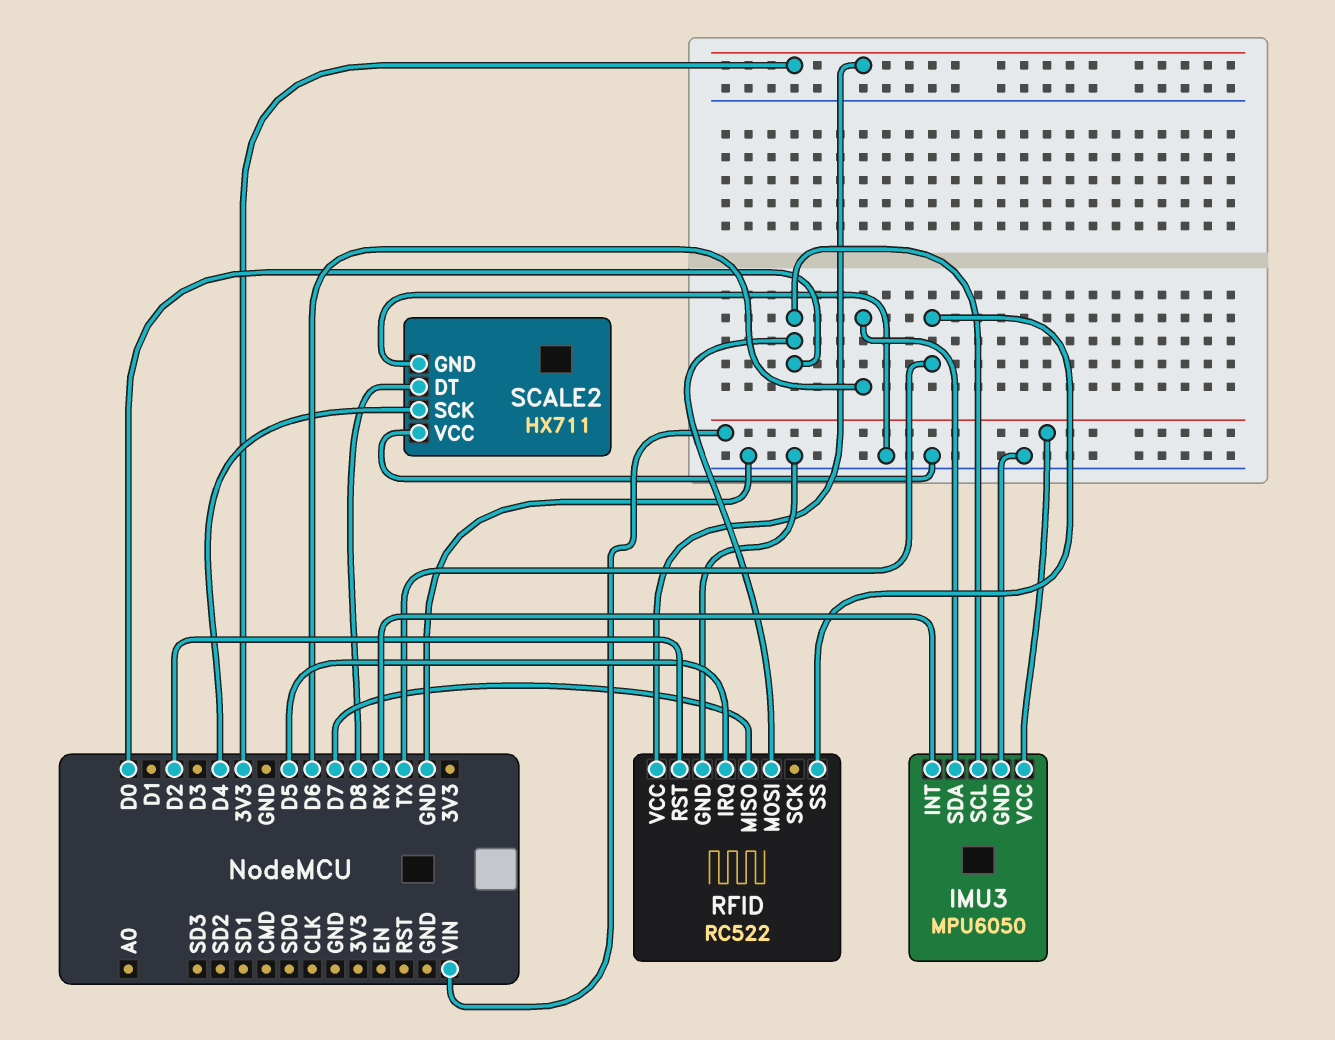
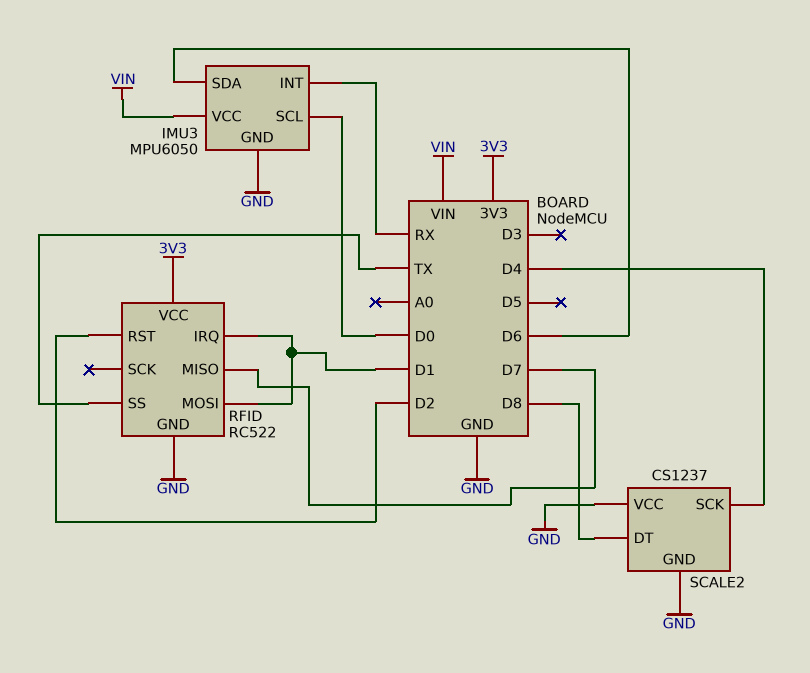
RFID pin IRQ: D5 -> D1
RFID pin MOSI: D0 -> D1
SCALE2: HX711 -> CS1237

